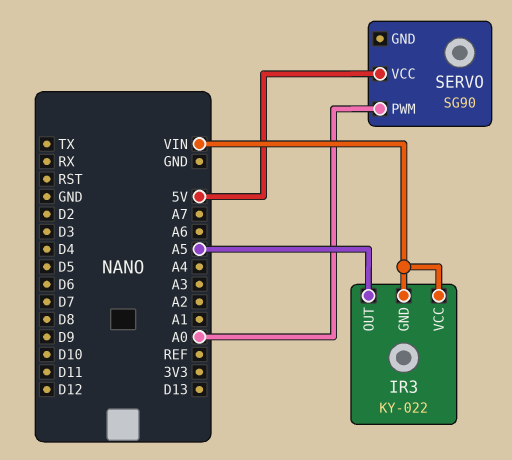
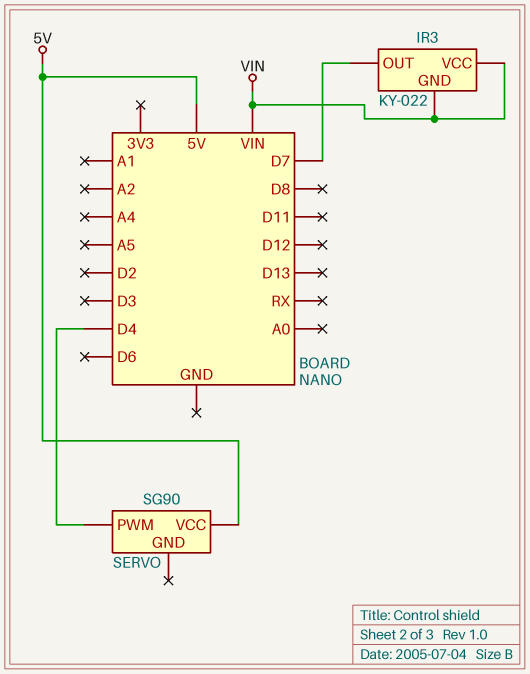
IR3 pin OUT: A5 -> D7
SERVO pin PWM: A0 -> D4

